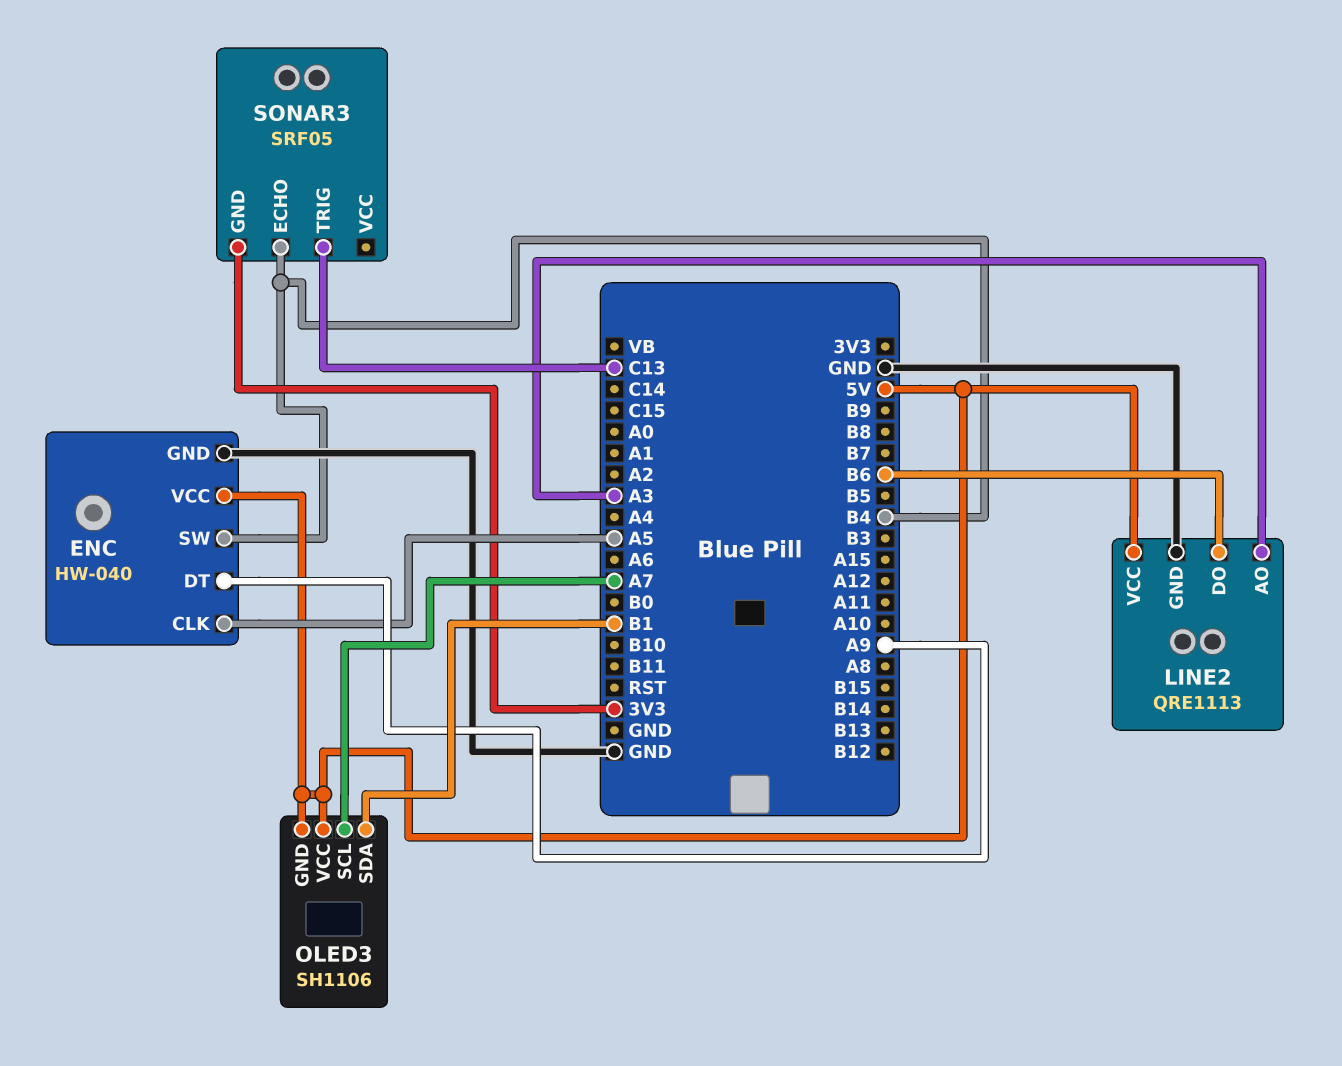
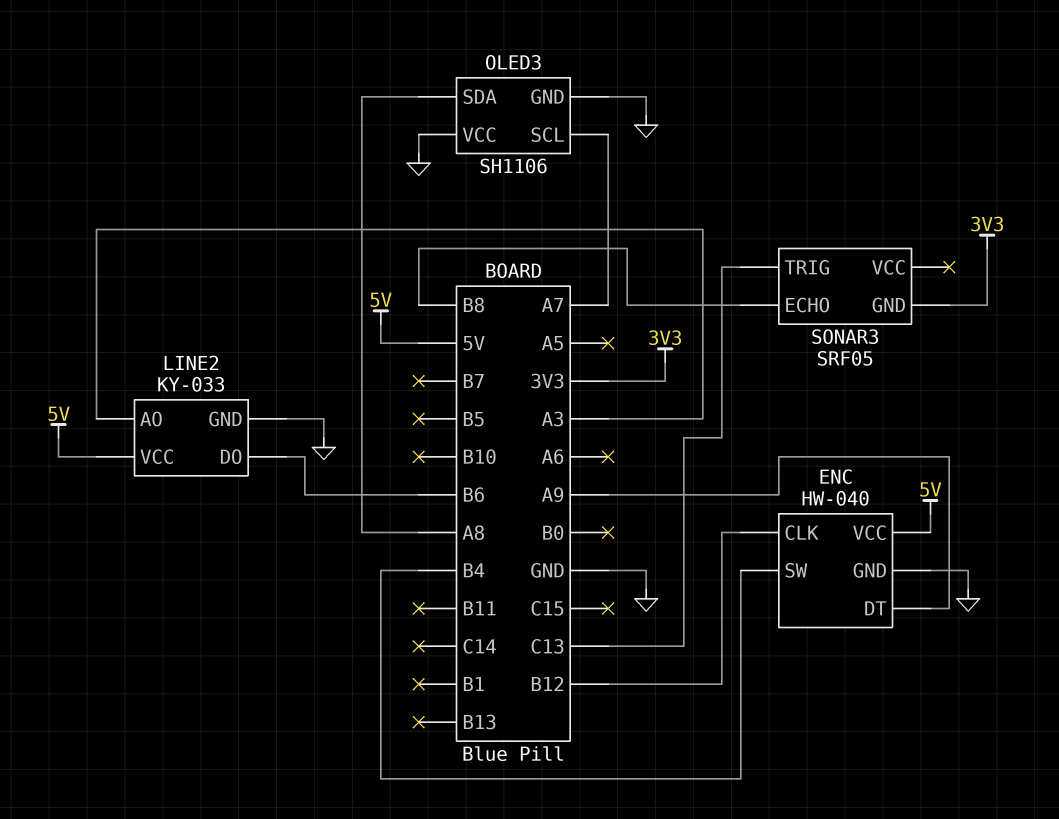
ENC pin CLK: A5 -> B12
LINE2: QRE1113 -> KY-033
OLED3 pin GND: 5V -> GND
OLED3 pin SDA: B1 -> A8
OLED3 pin VCC: 5V -> GND
SONAR3 pin ECHO: B4 -> B8

